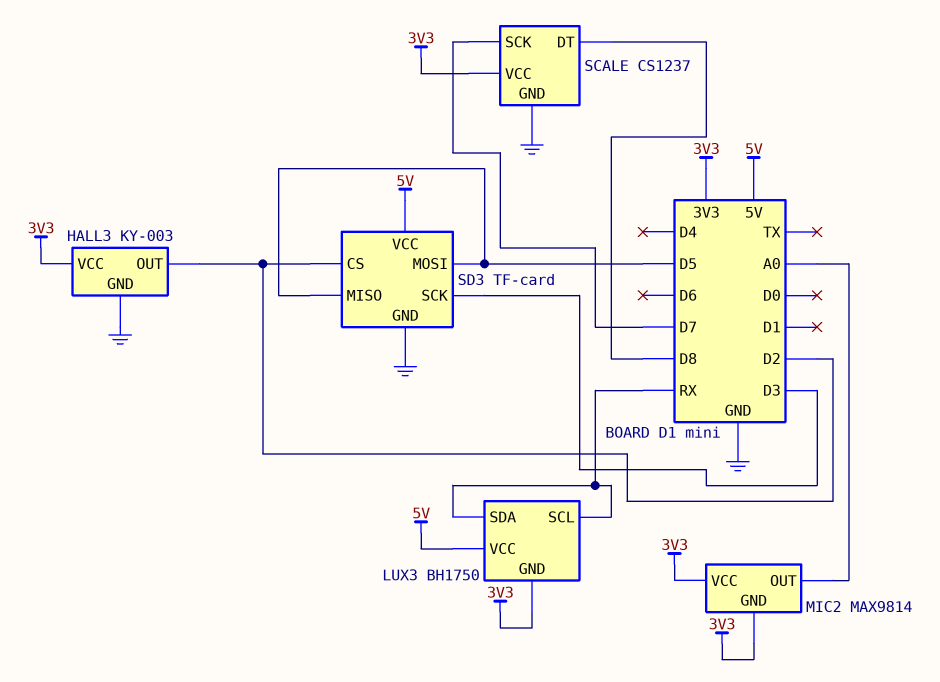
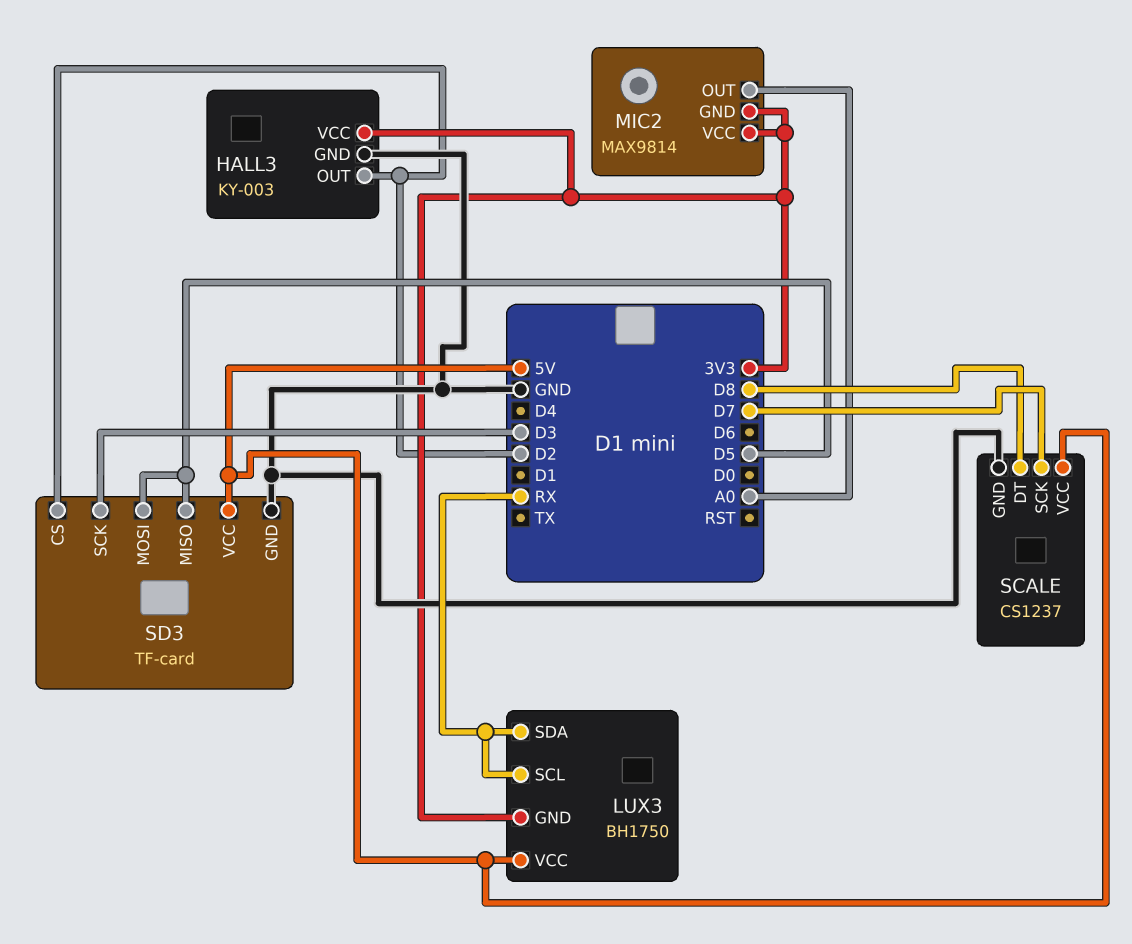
SCALE pin VCC: 3V3 -> 5V

